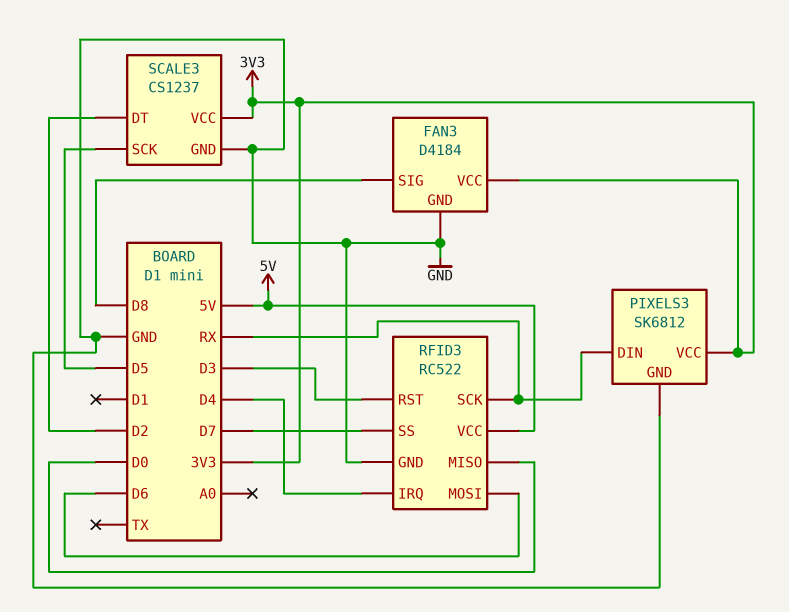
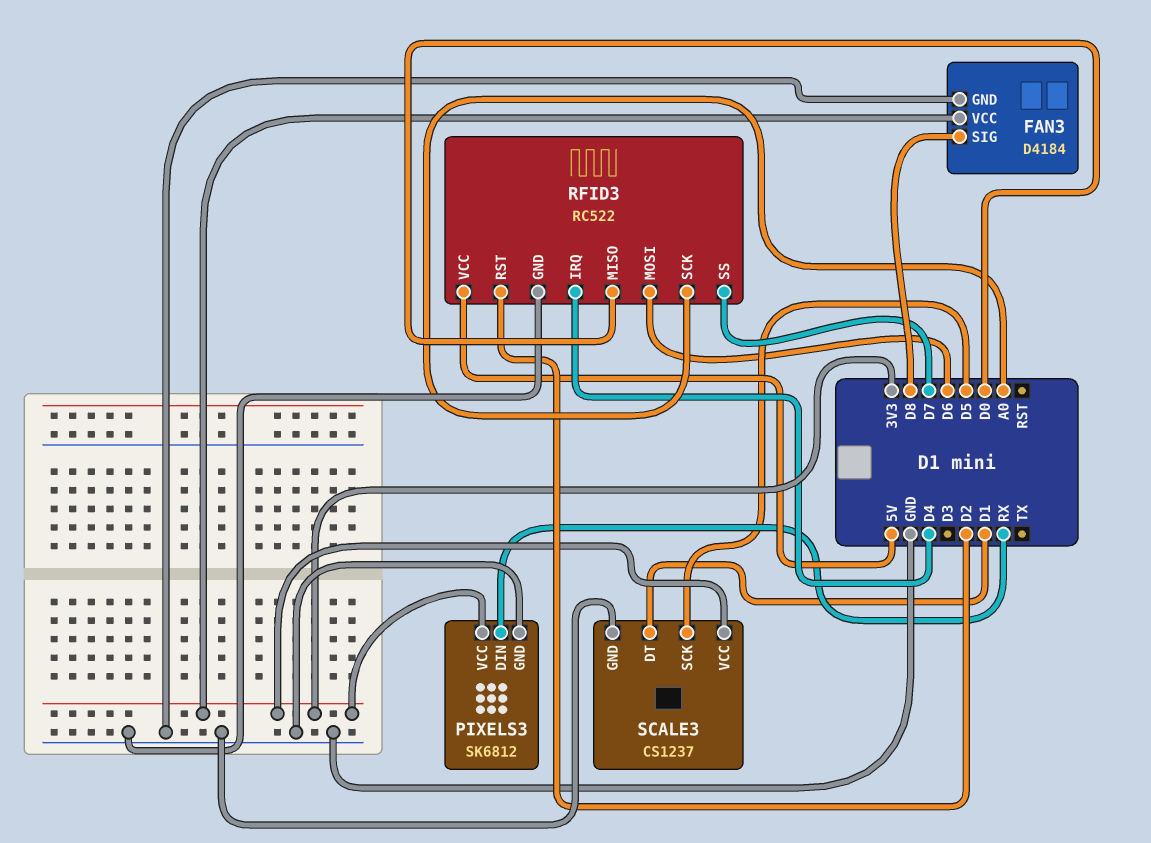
RFID3 pin RST: D3 -> D2
RFID3 pin SCK: RX -> A0
SCALE3 pin DT: D2 -> D1

